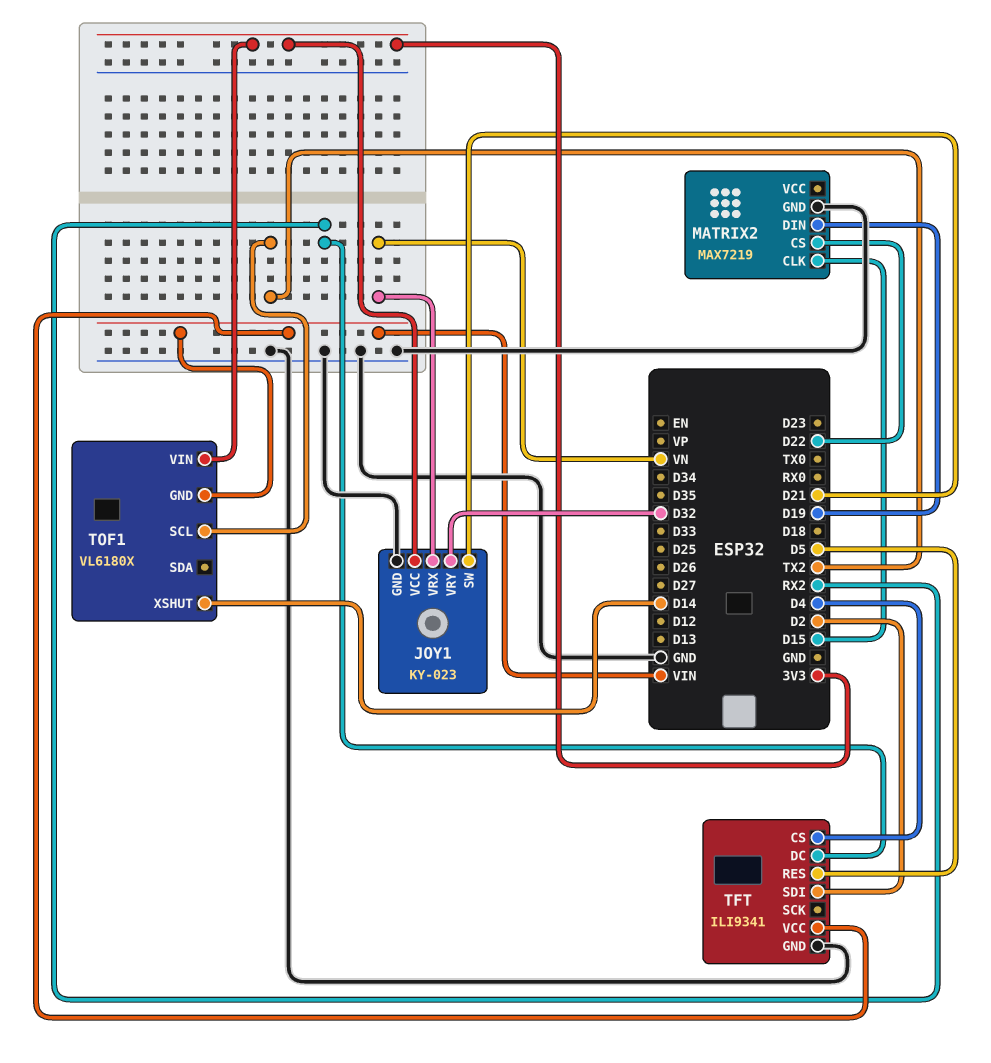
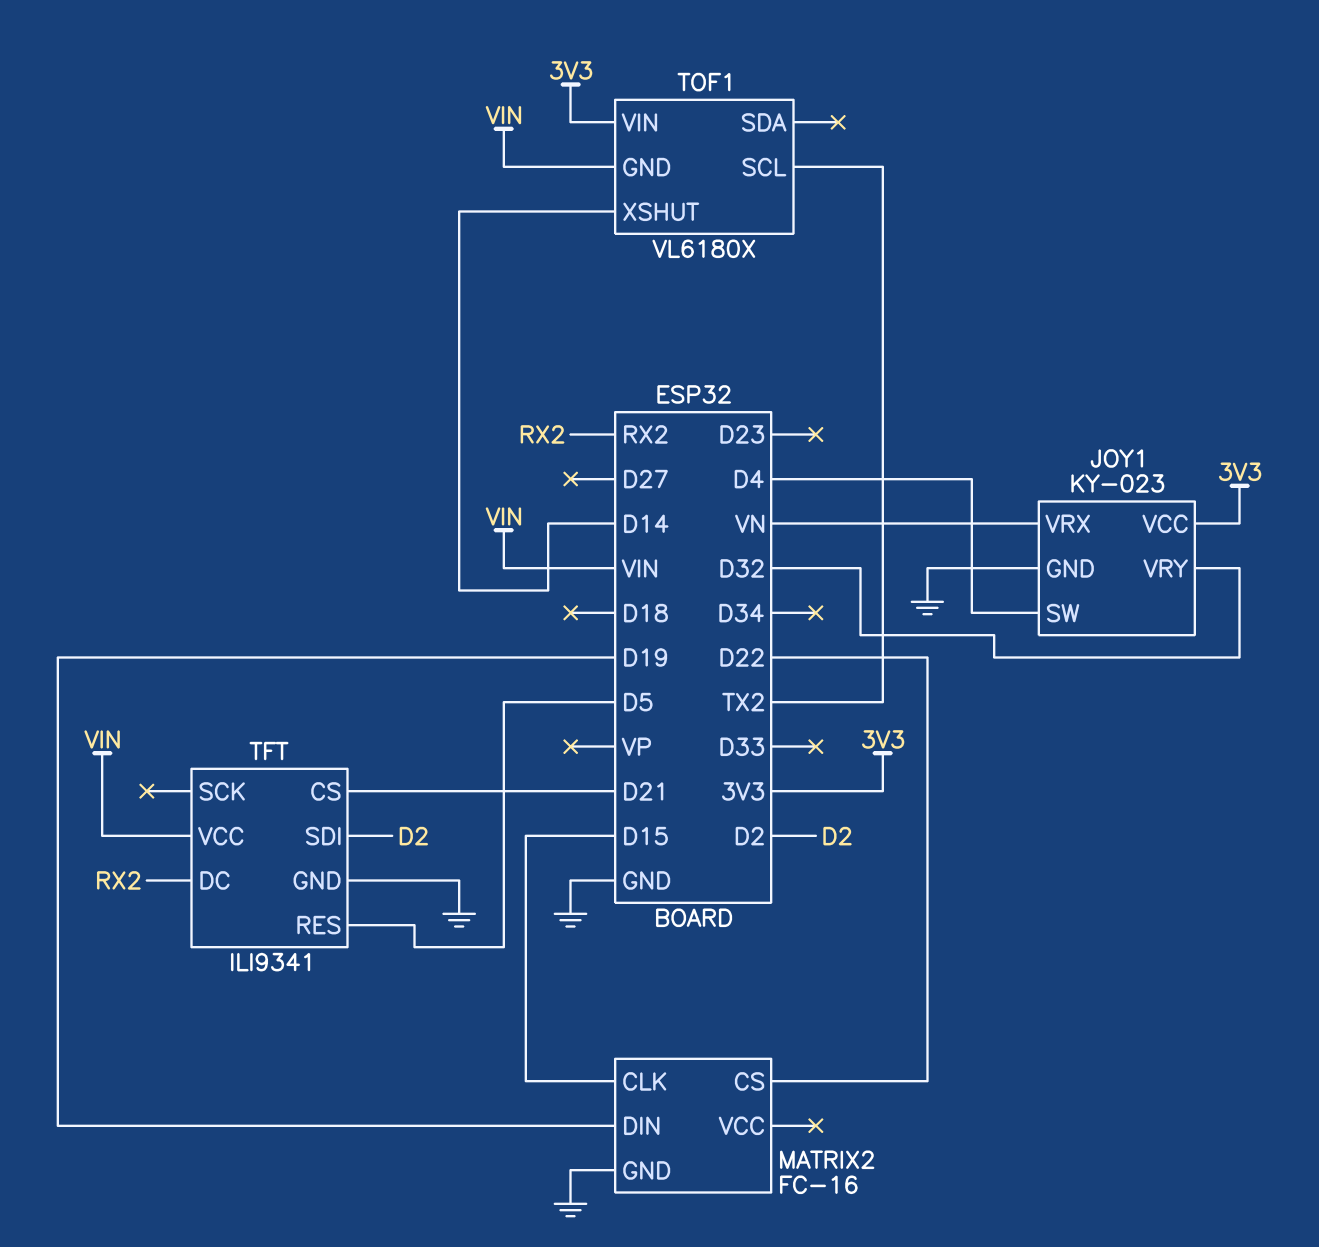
JOY1 pin SW: D21 -> D4
MATRIX2: MAX7219 -> FC-16
TFT pin CS: D4 -> D21

